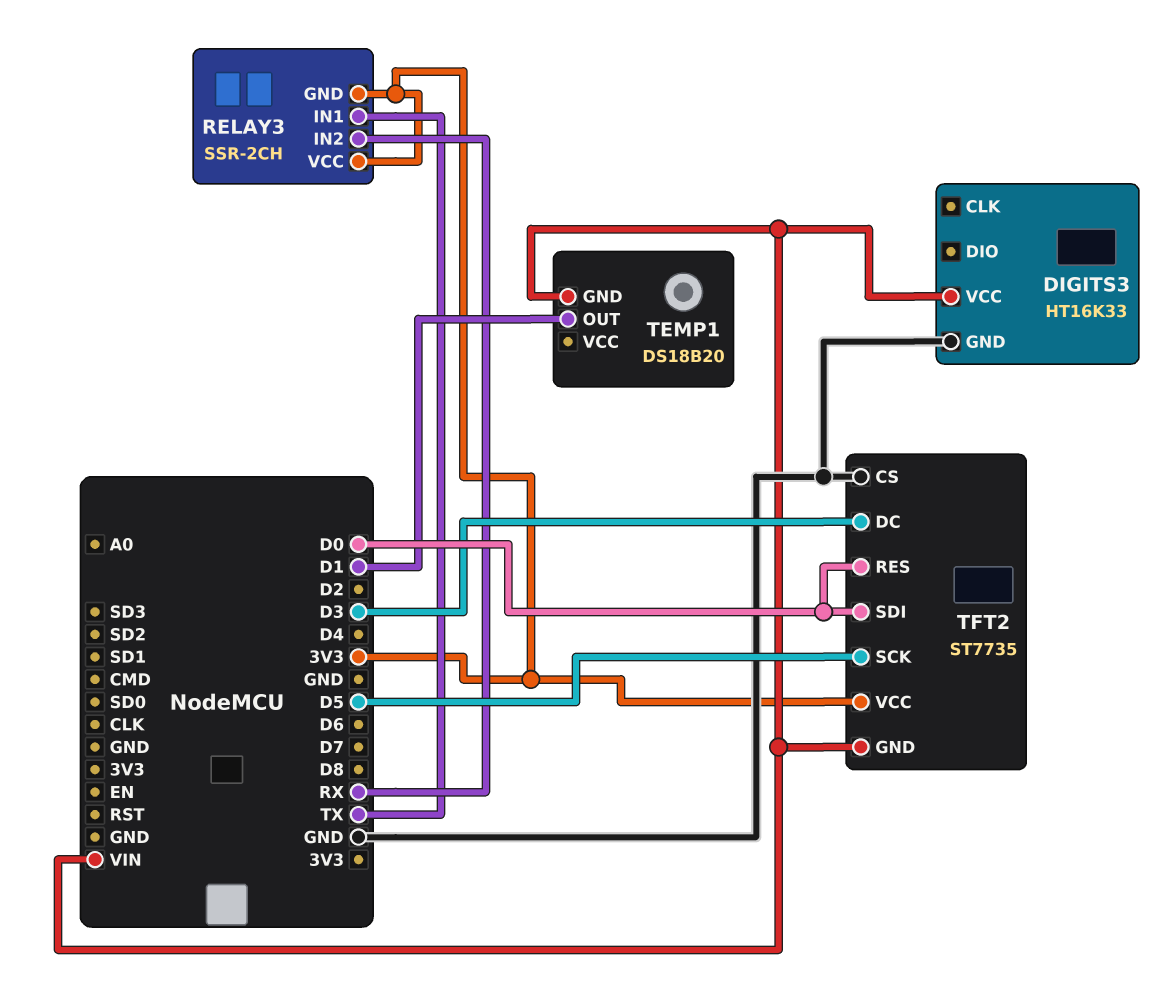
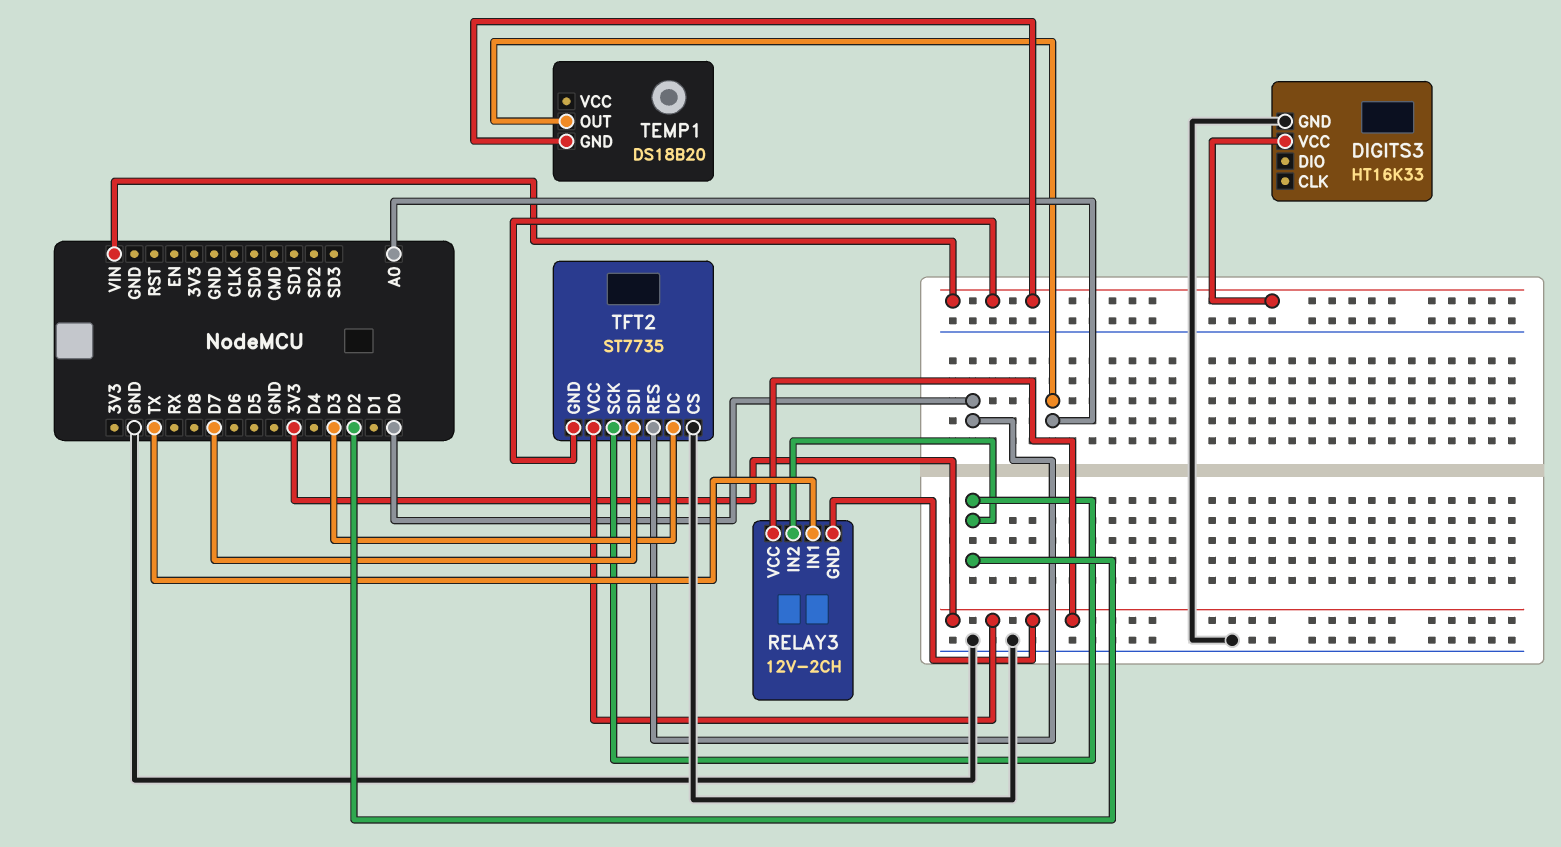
RELAY3: SSR-2CH -> 12V-2CH
RELAY3 pin IN2: RX -> D2
TEMP1 pin OUT: D1 -> A0
TFT2 pin SCK: D5 -> D2
TFT2 pin SDI: D0 -> D7

